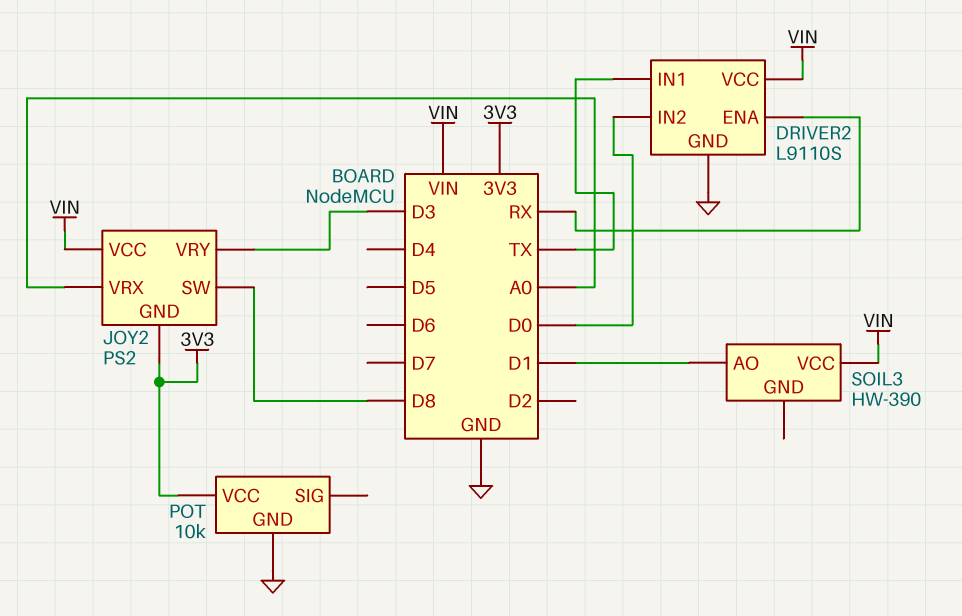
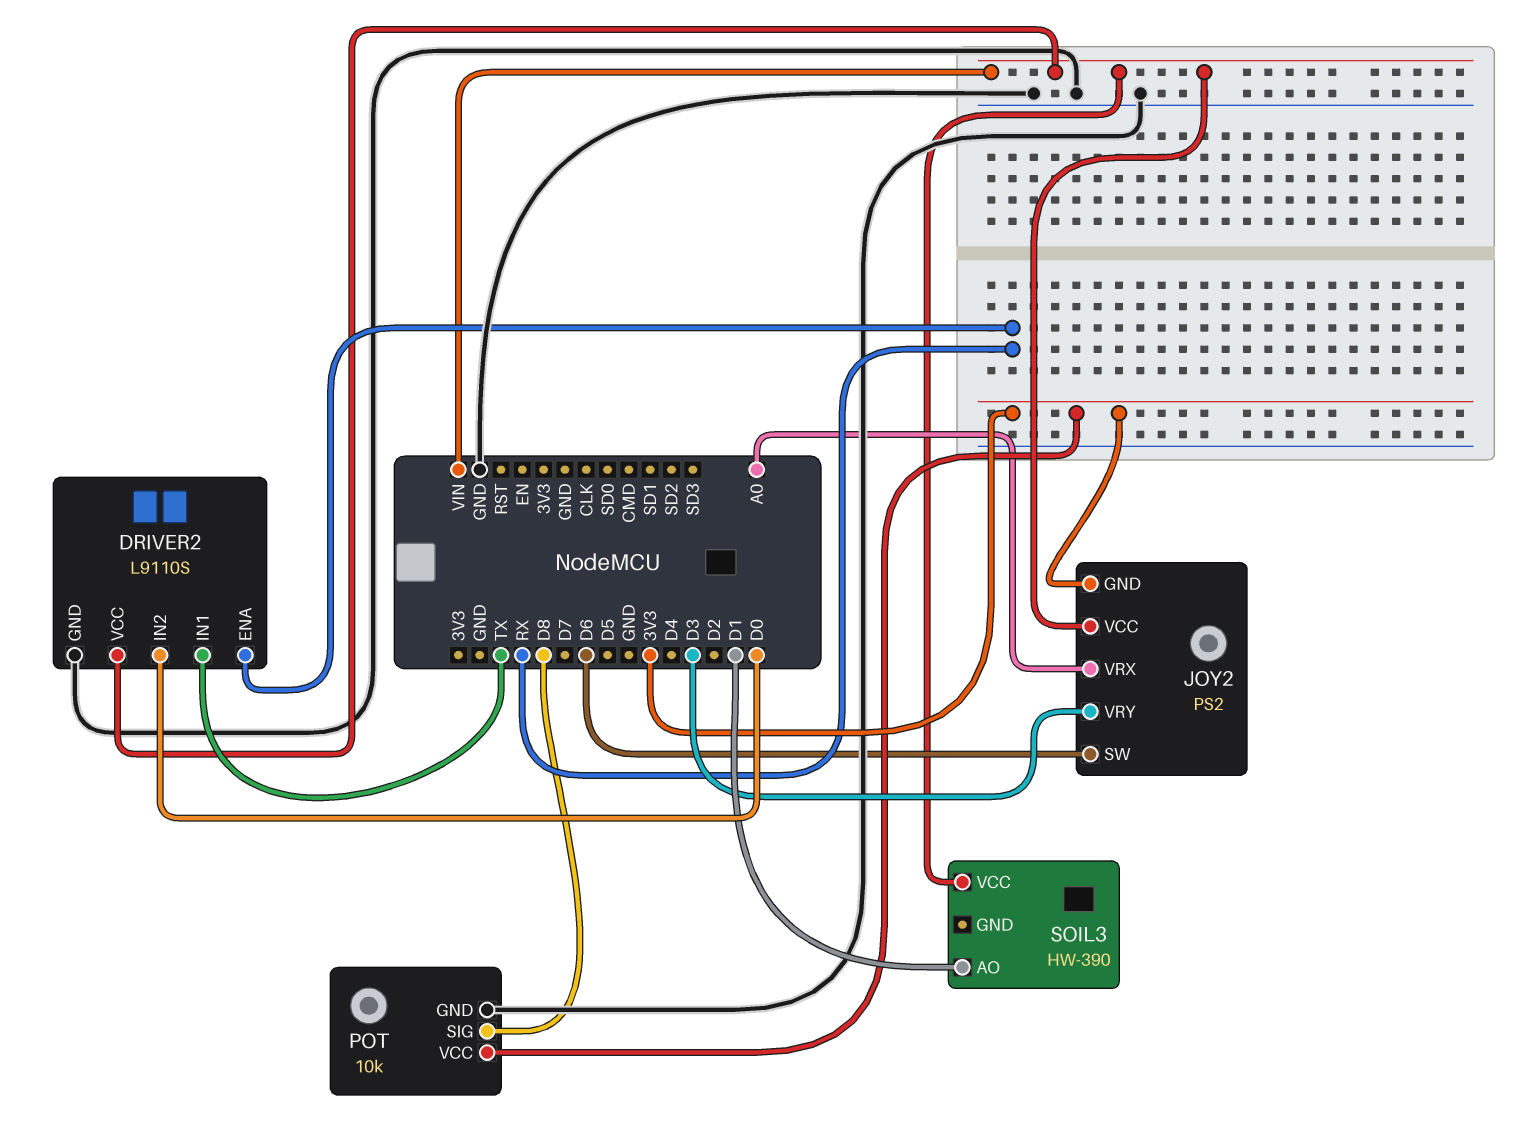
JOY2 pin SW: D8 -> D6
POT pin SIG: none -> D8

